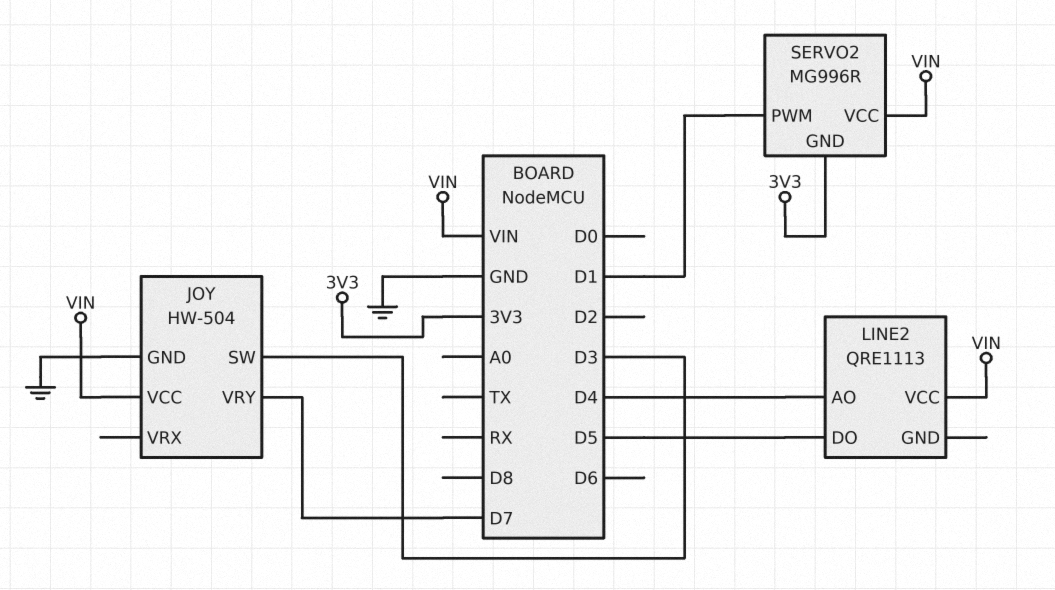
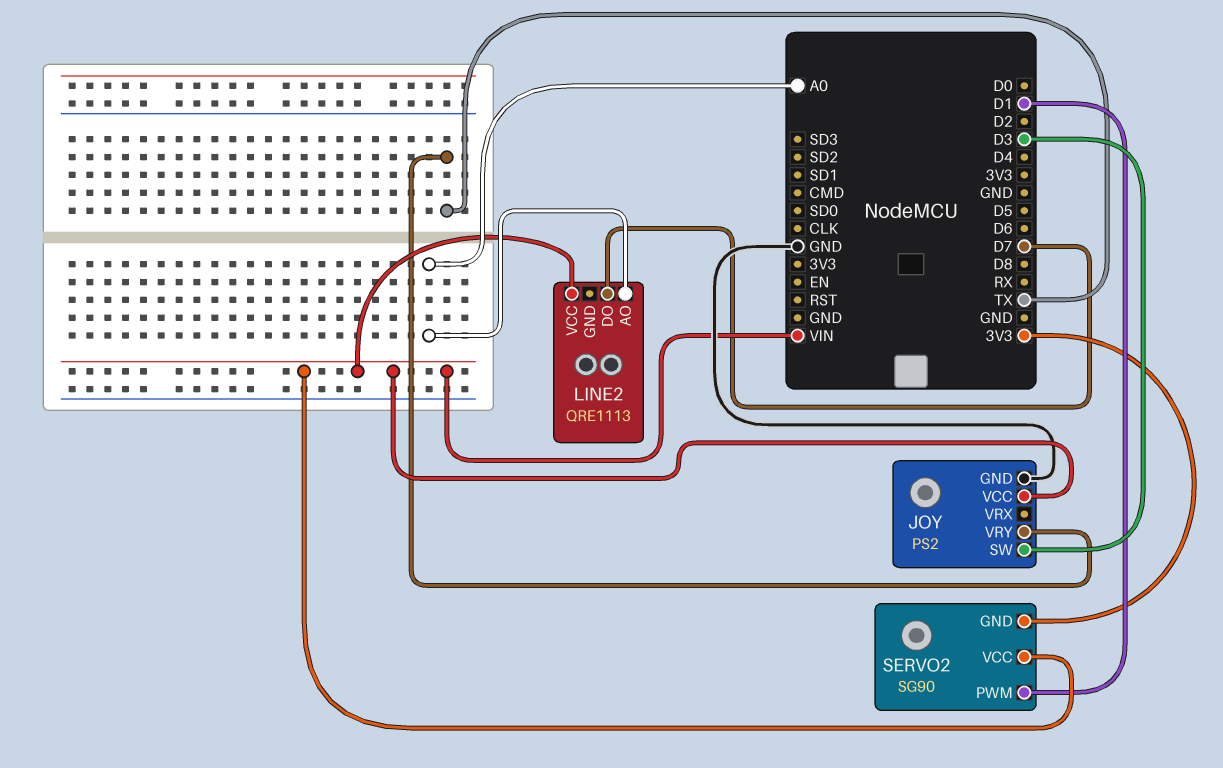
JOY: HW-504 -> PS2
JOY pin VRY: D7 -> TX
LINE2 pin AO: D4 -> A0
LINE2 pin DO: D5 -> D7
SERVO2: MG996R -> SG90

